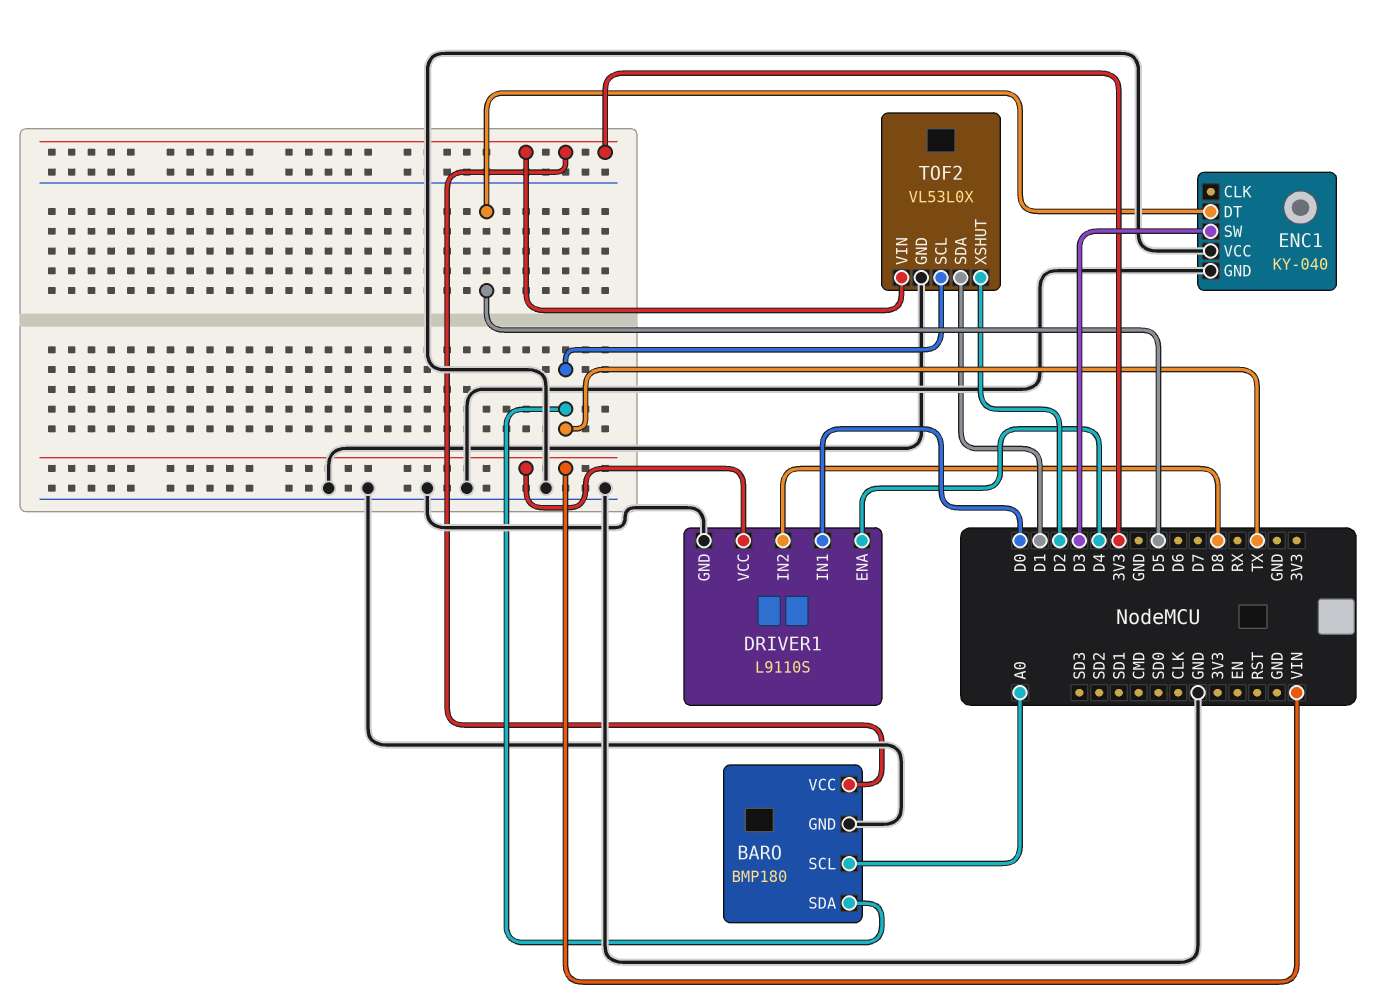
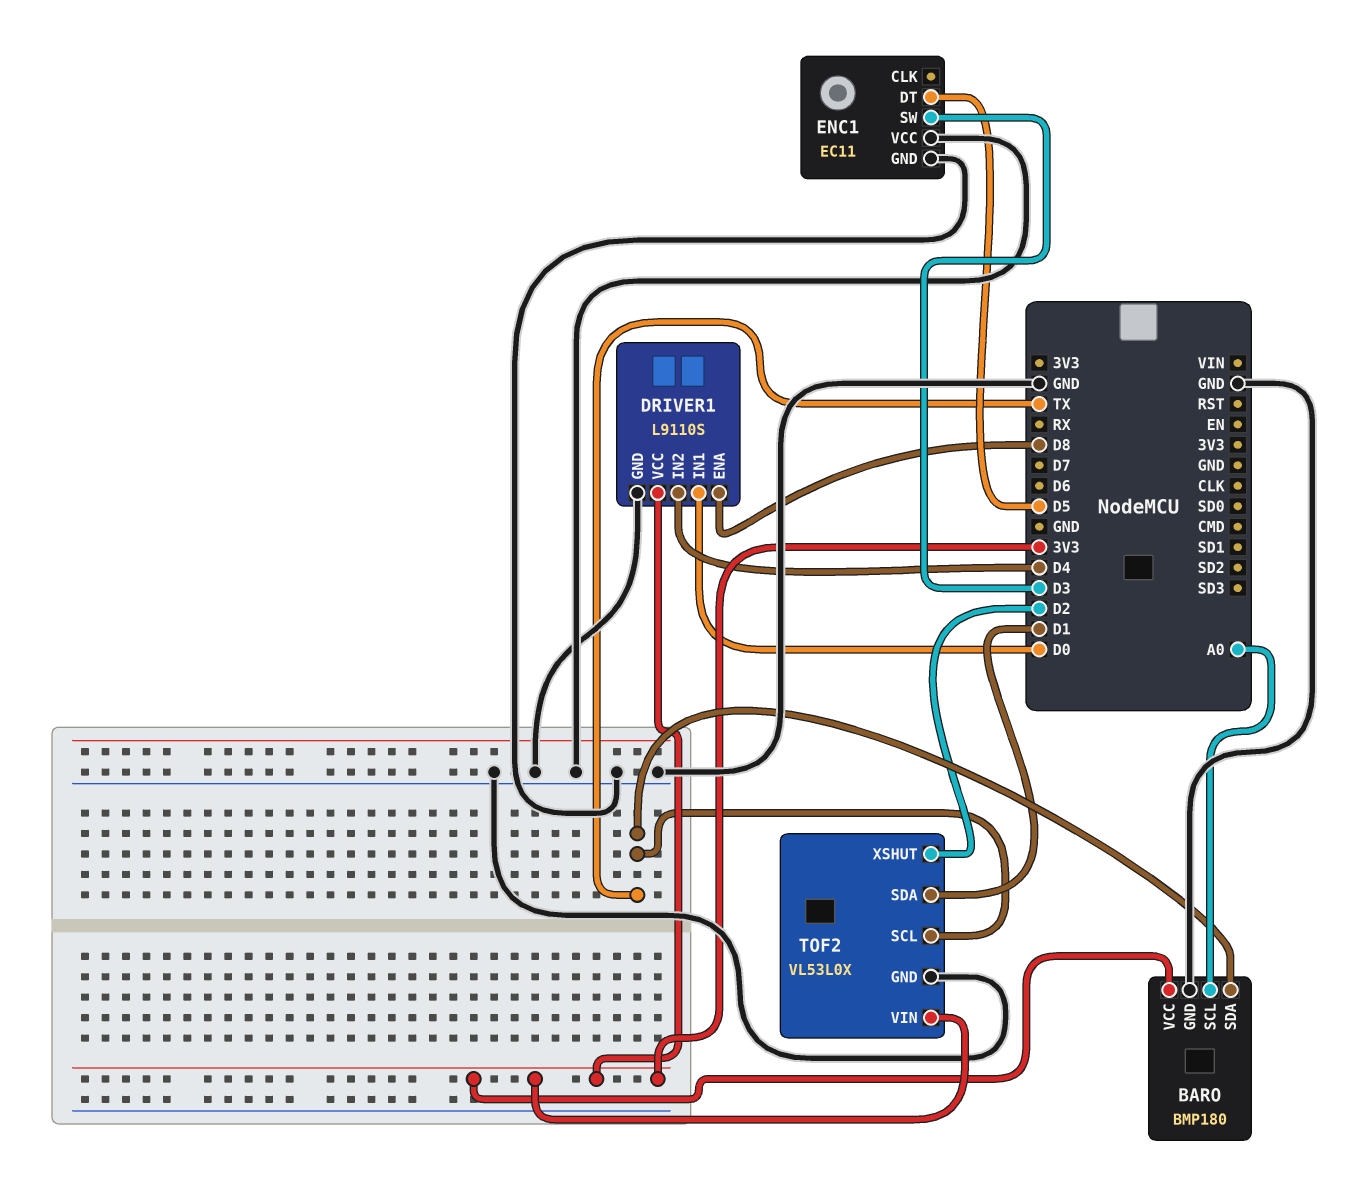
DRIVER1 pin ENA: D4 -> D8
DRIVER1 pin IN2: D8 -> D4
DRIVER1 pin VCC: VIN -> 3V3
ENC1: KY-040 -> EC11

